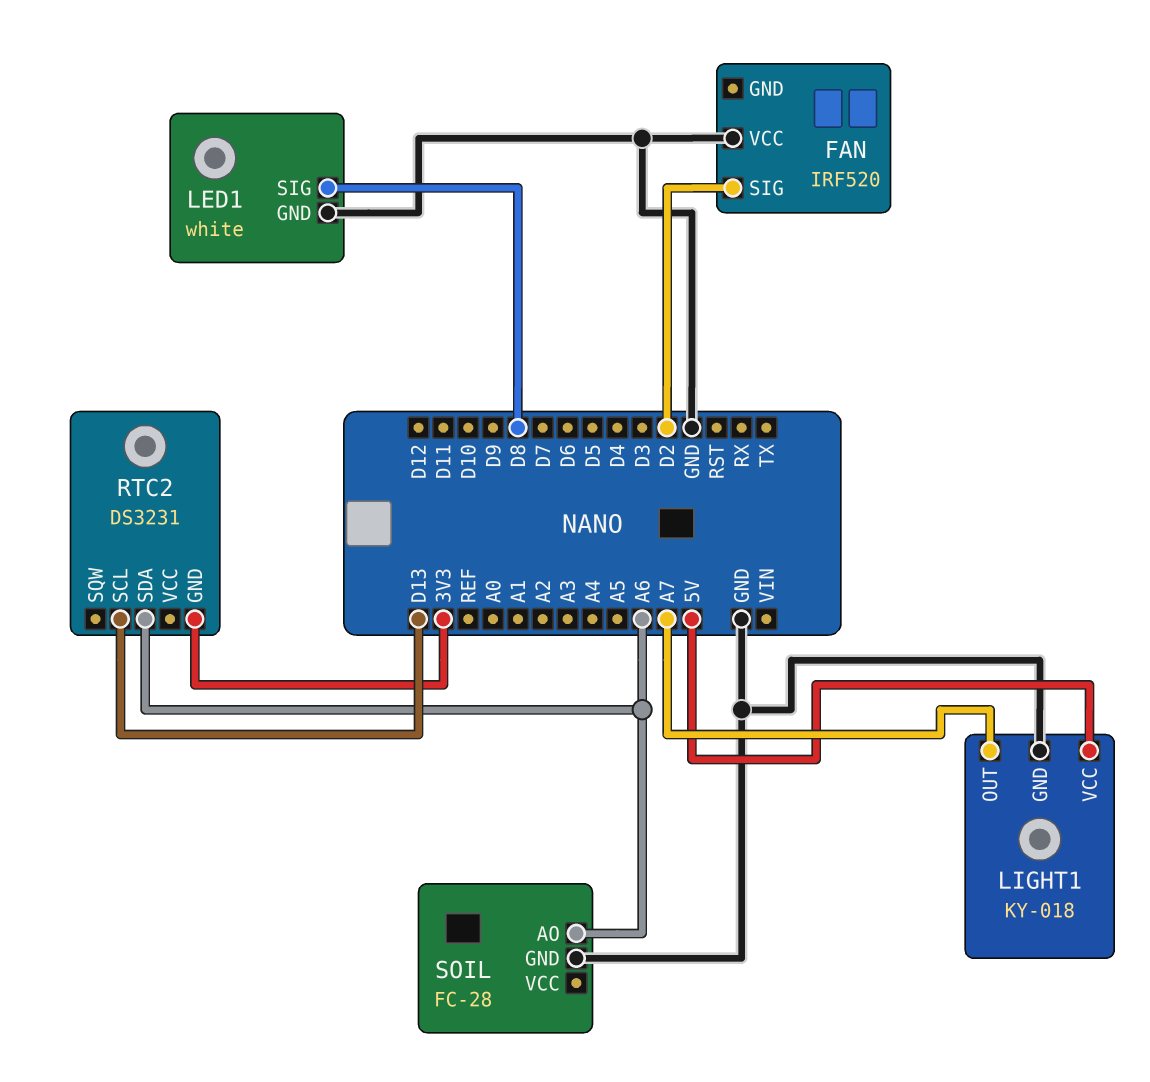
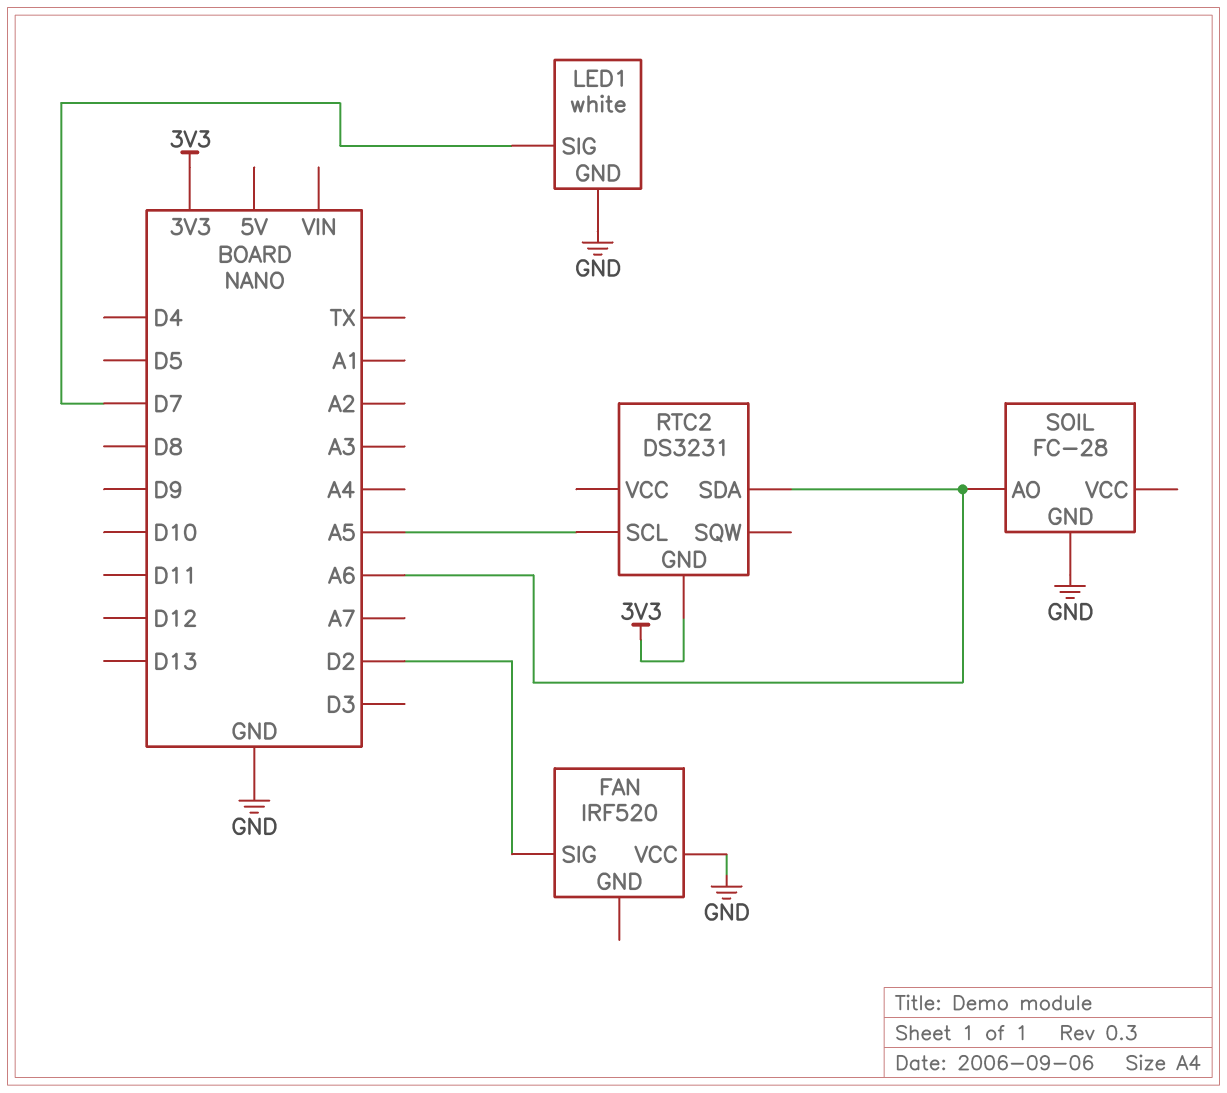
LED1 pin SIG: D8 -> D7
LIGHT1: KY-018 -> none
LIGHT1 pin GND: GND -> none
LIGHT1 pin OUT: A7 -> none
LIGHT1 pin VCC: 5V -> none
RTC2 pin SCL: D13 -> A5

